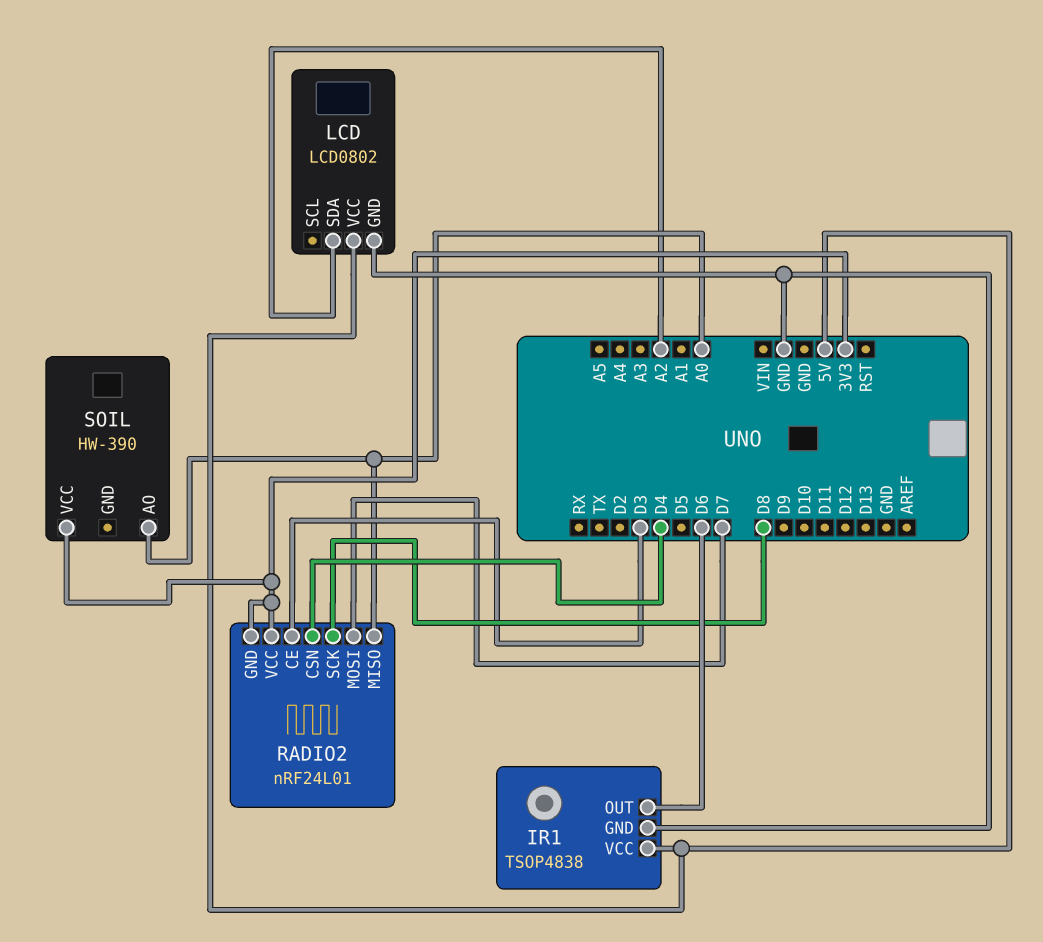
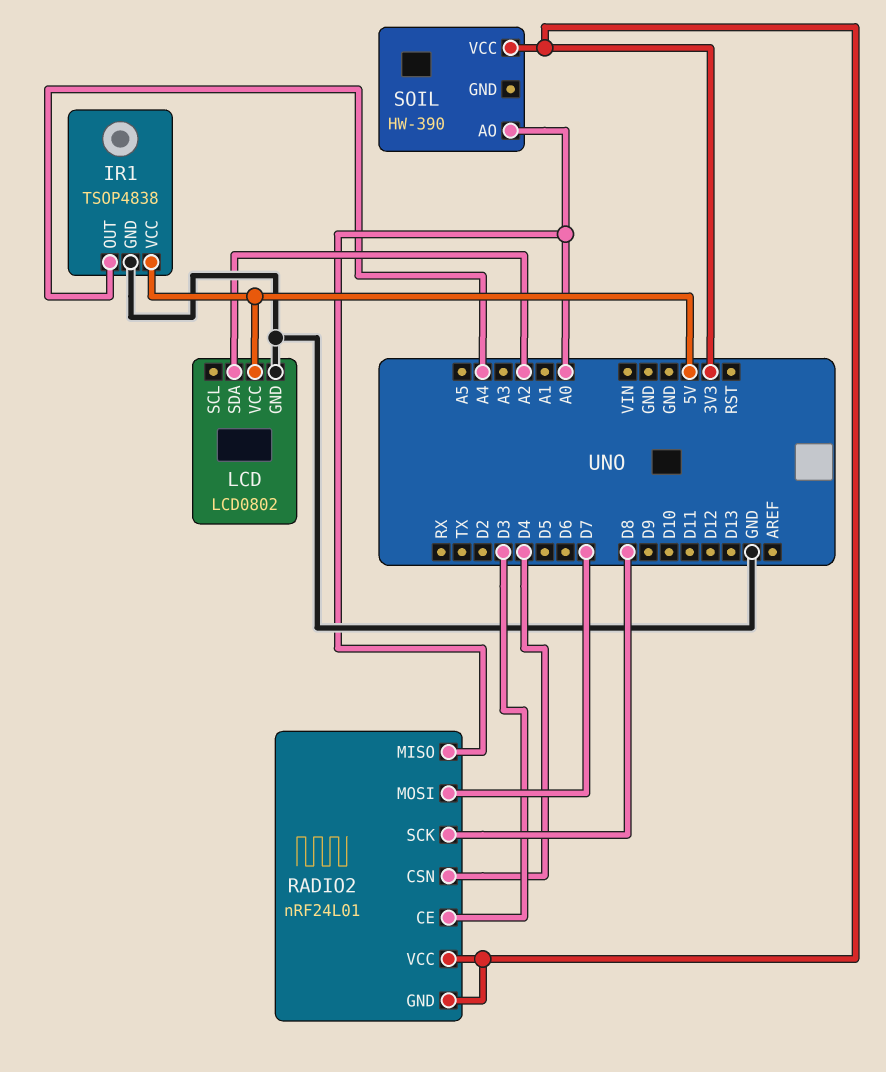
IR1 pin OUT: D6 -> A4

